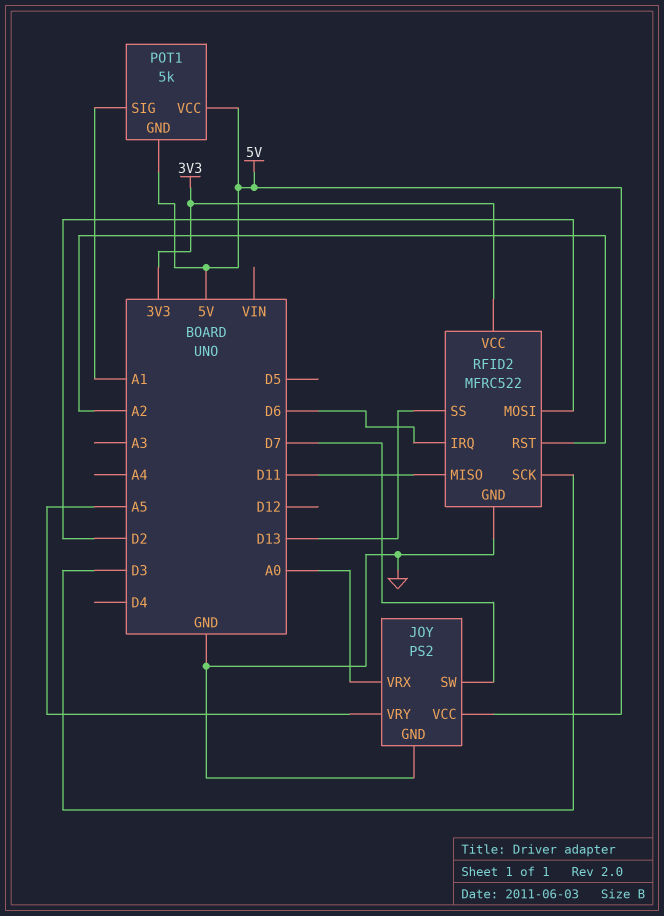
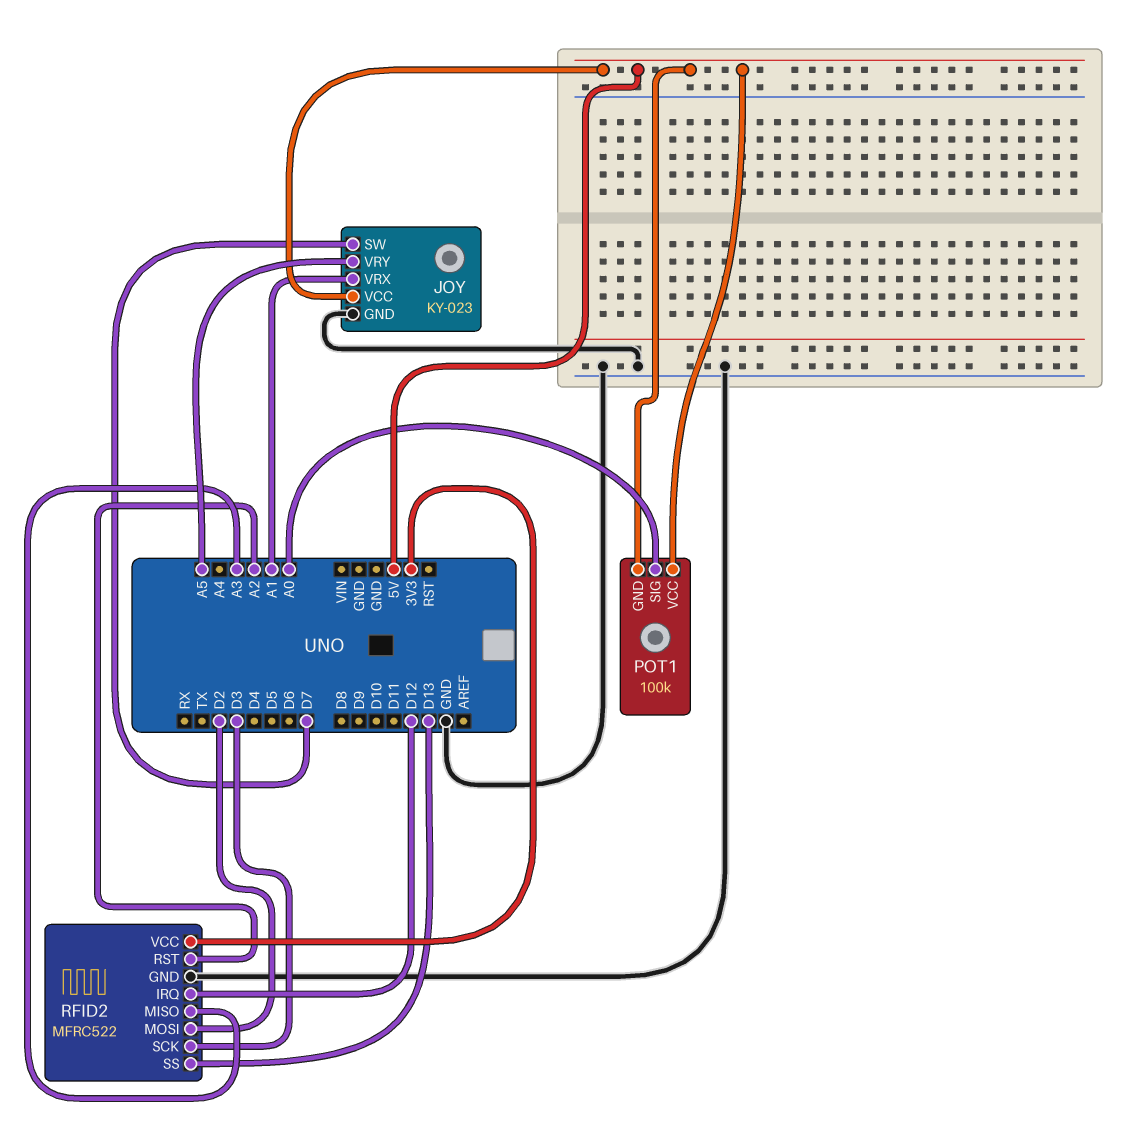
JOY: PS2 -> KY-023
JOY pin VRX: A0 -> A1
POT1: 5k -> 100k
POT1 pin SIG: A1 -> A0
RFID2 pin IRQ: D6 -> D12
RFID2 pin MISO: D11 -> A3

